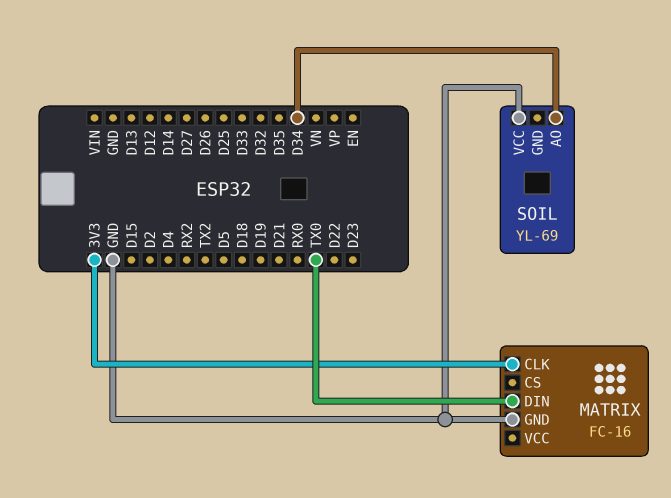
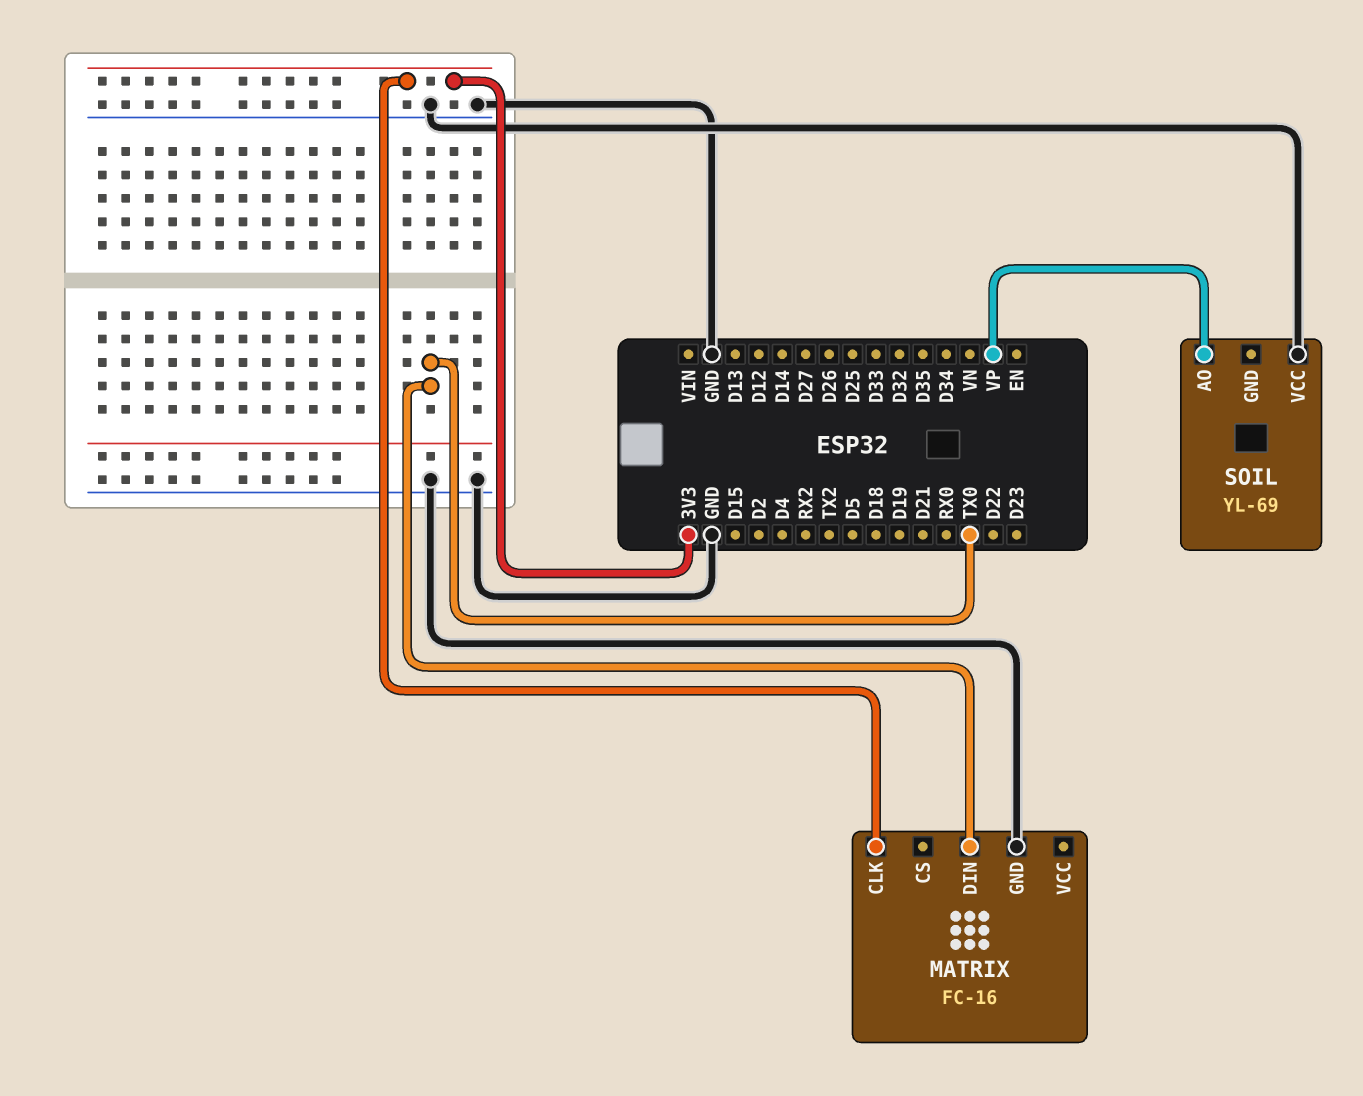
SOIL pin AO: D34 -> VP

